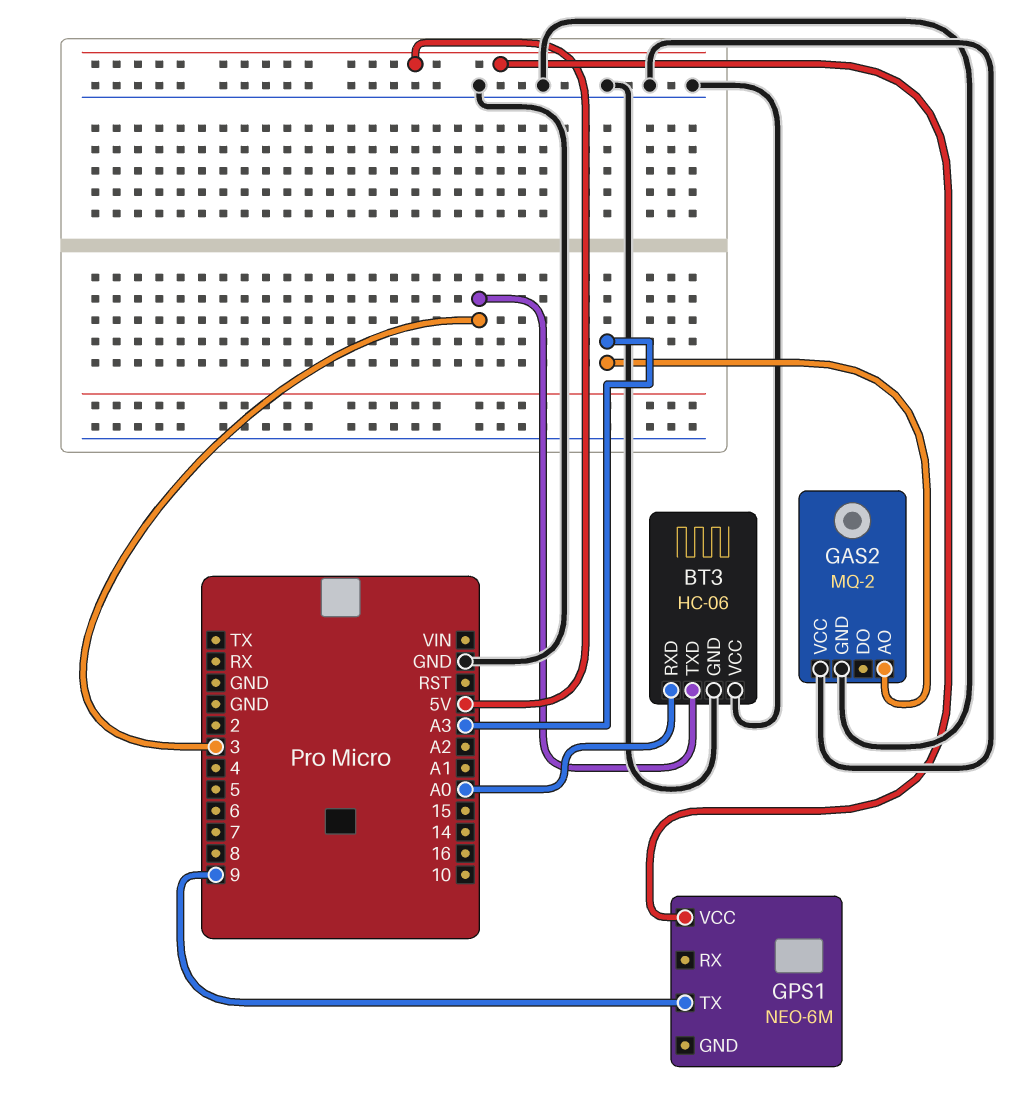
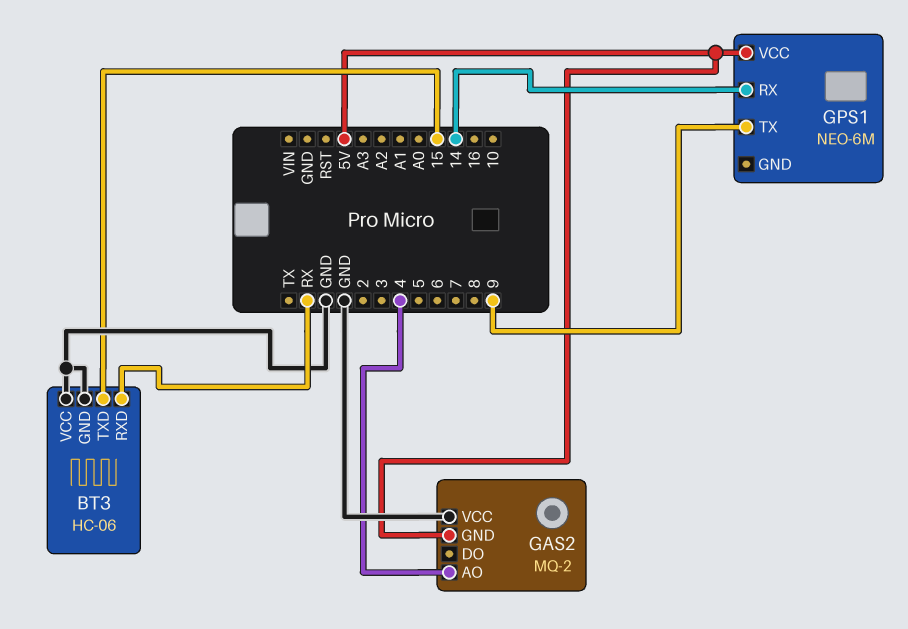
BT3 pin RXD: A0 -> RX
BT3 pin TXD: 3 -> 15
GAS2 pin AO: A3 -> 4
GAS2 pin GND: GND -> 5V
GPS1 pin RX: none -> 14

